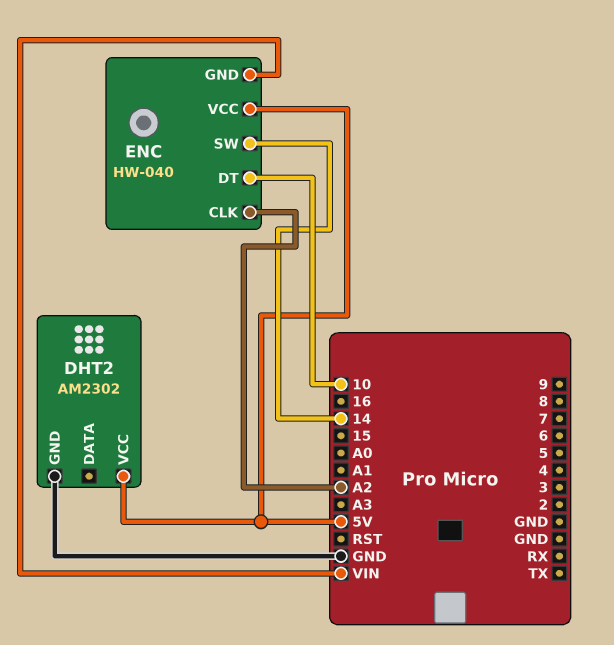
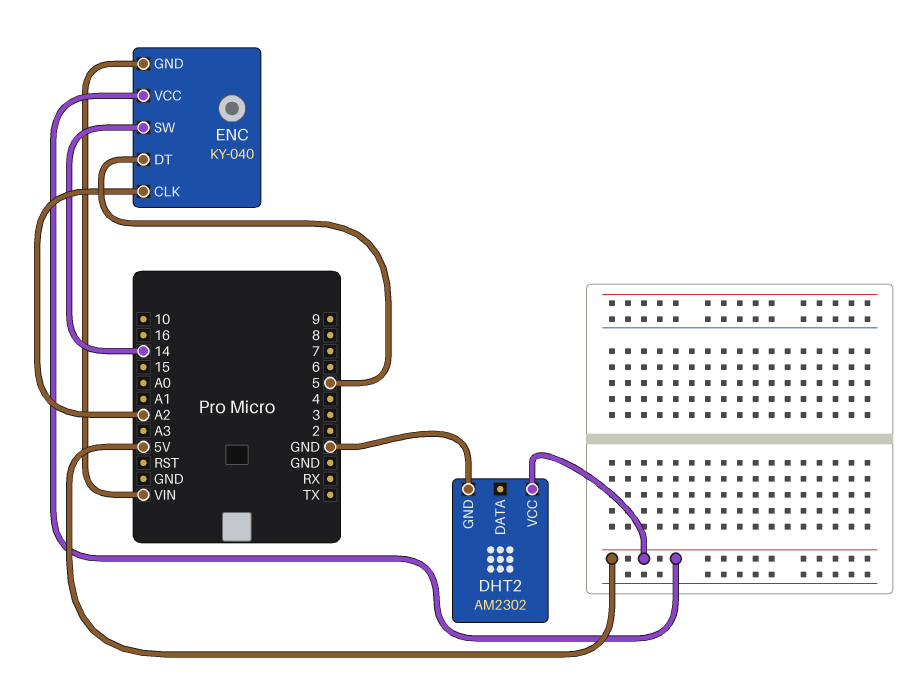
ENC: HW-040 -> KY-040
ENC pin DT: 10 -> 5

